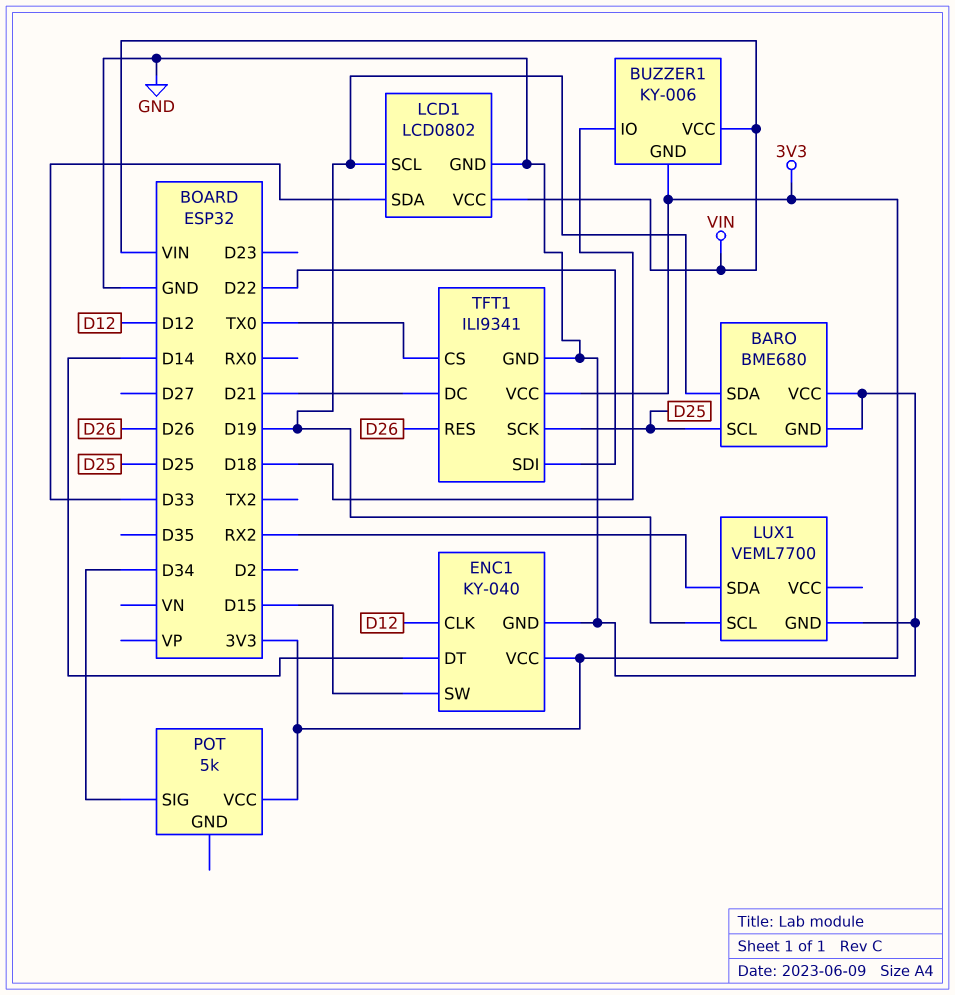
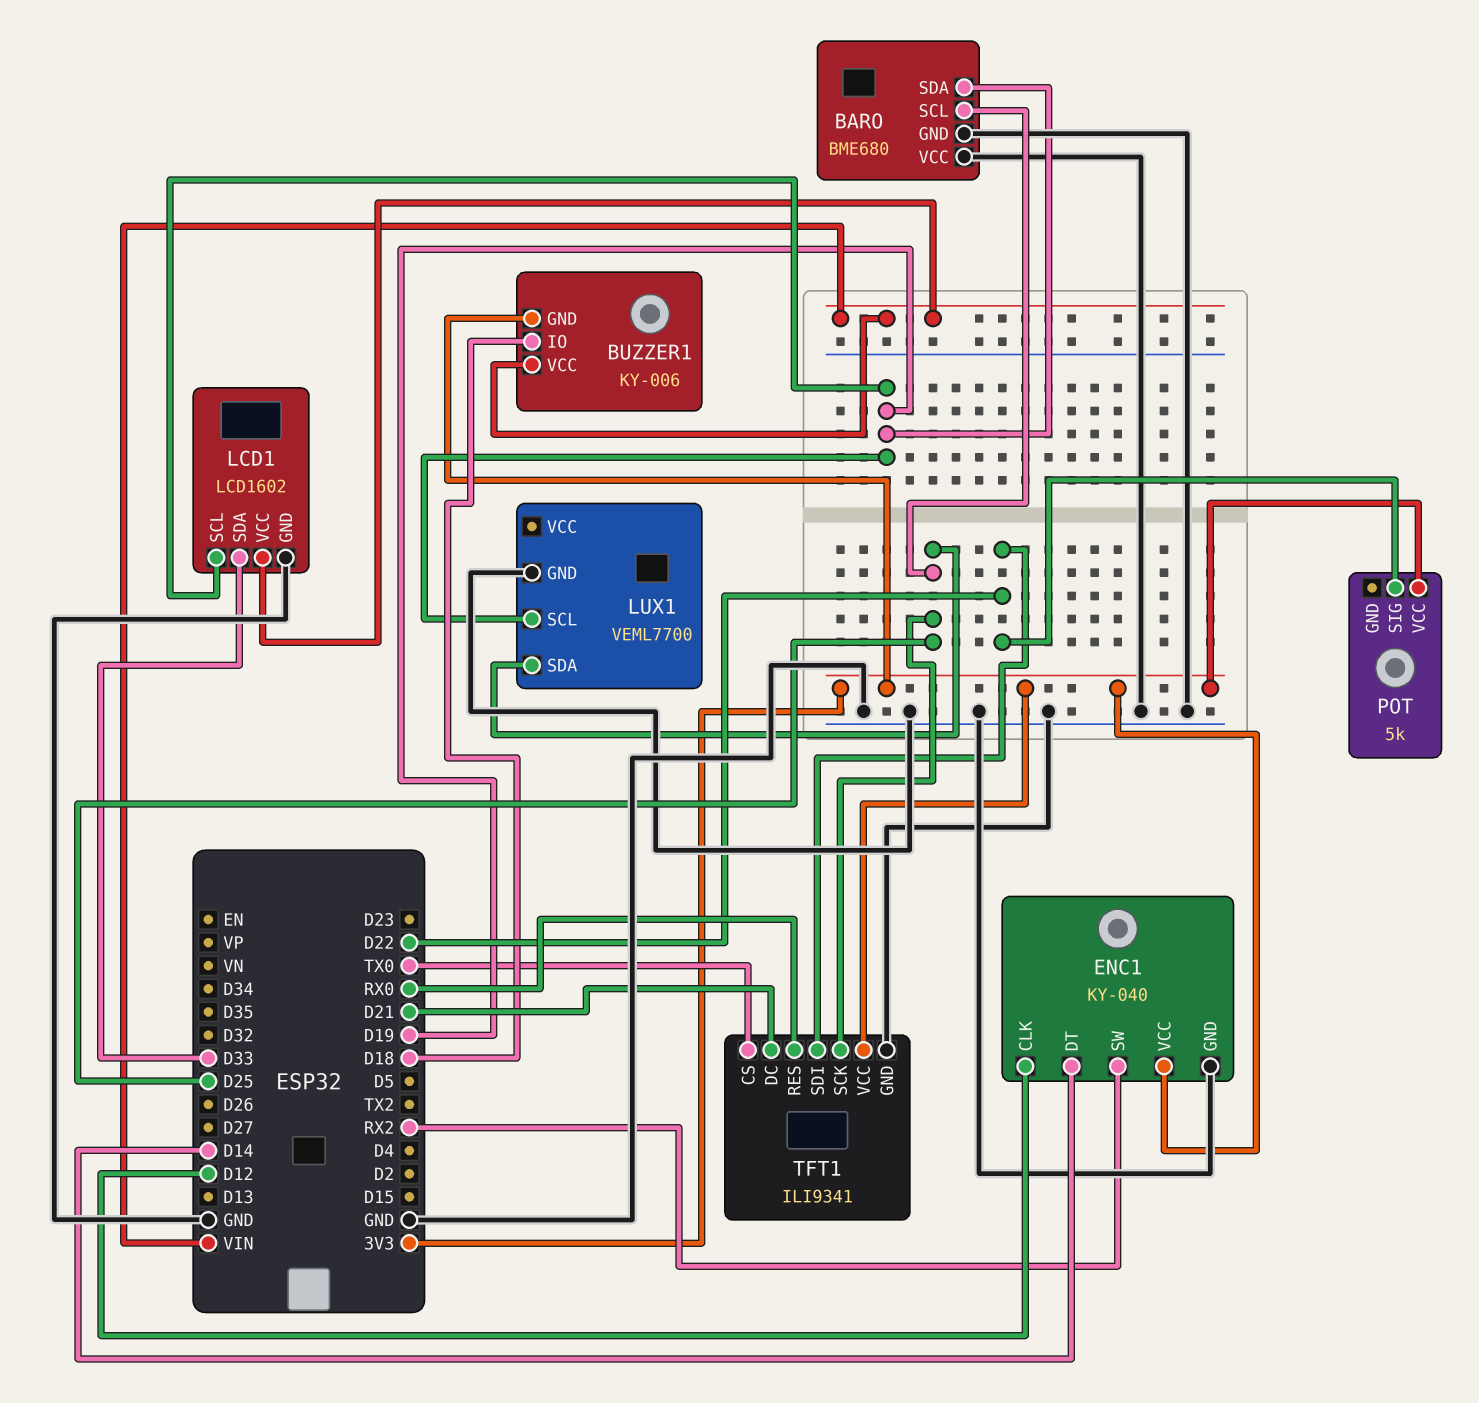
ENC1 pin SW: D15 -> RX2
LCD1: LCD0802 -> LCD1602
LUX1 pin SDA: RX2 -> D25
POT pin SIG: D34 -> D22
TFT1 pin RES: D26 -> RX0

